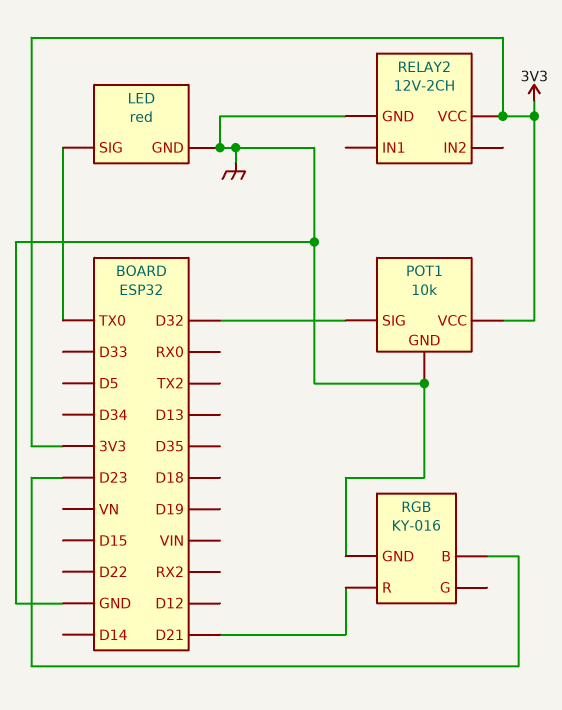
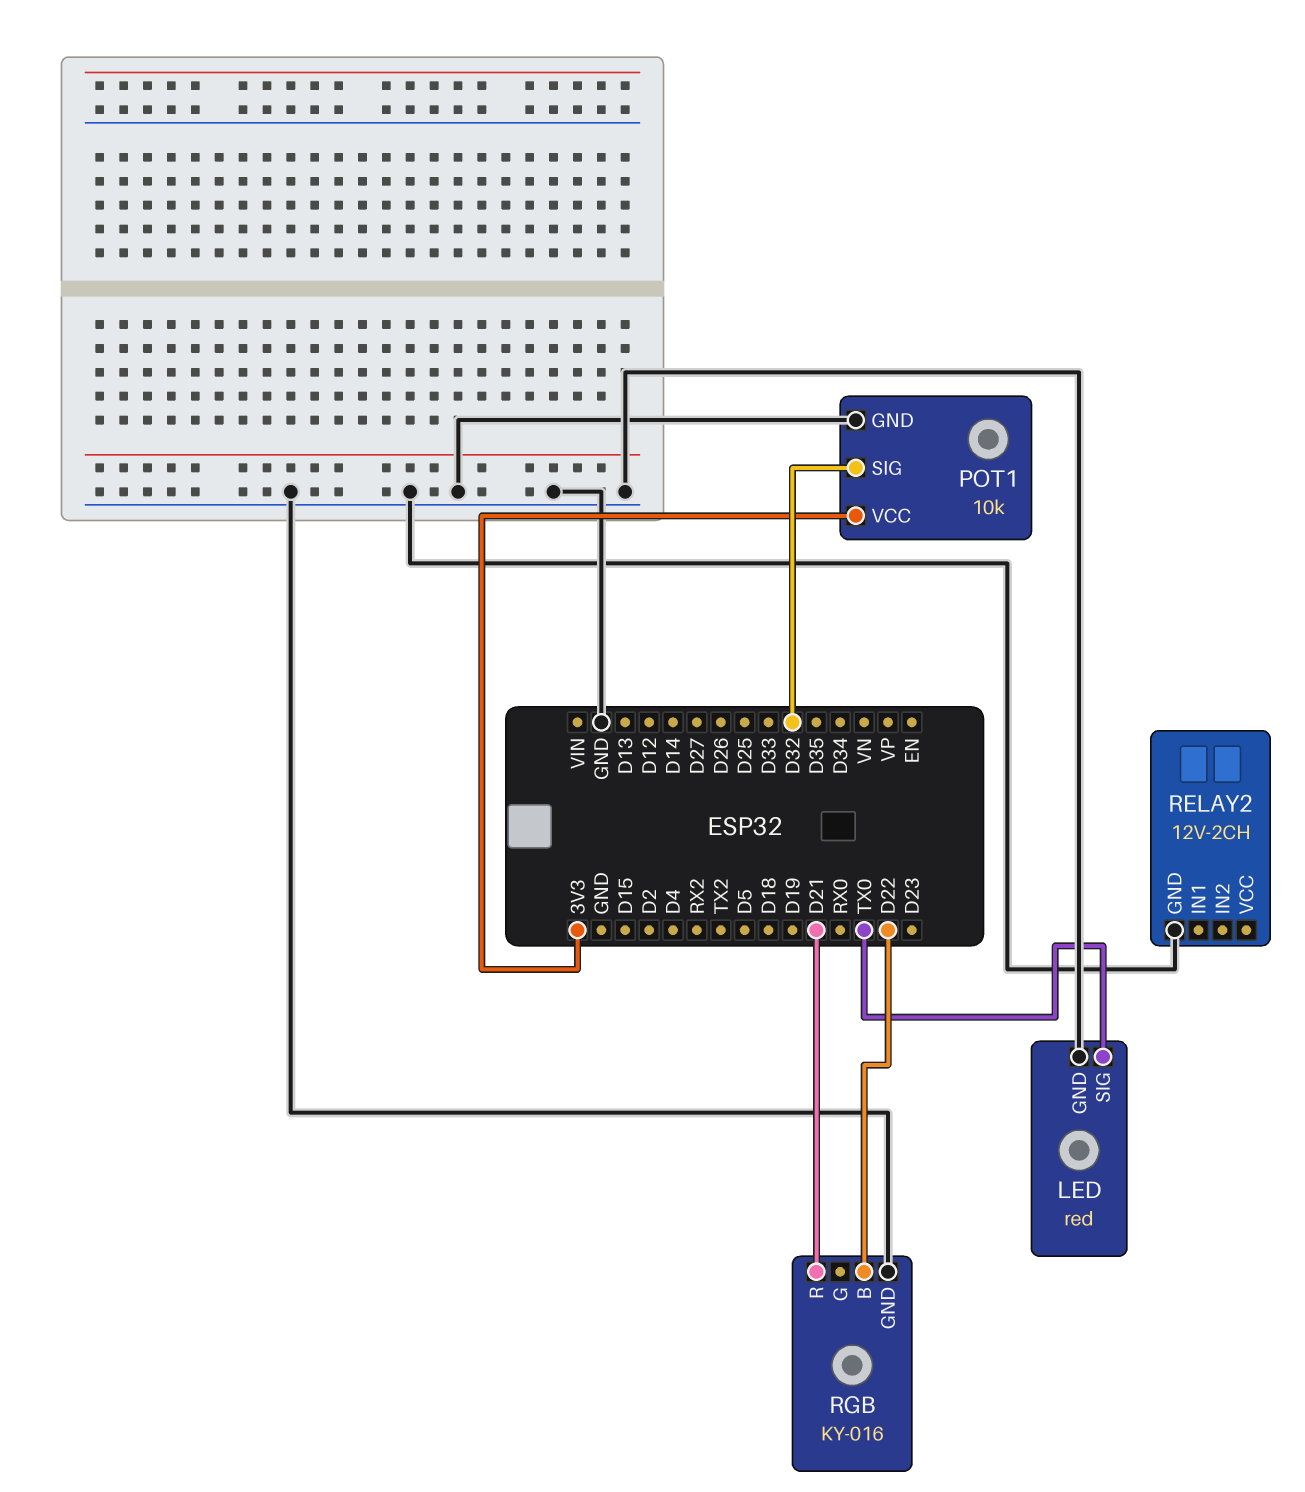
RELAY2 pin VCC: 3V3 -> none
RGB pin B: D23 -> D22

